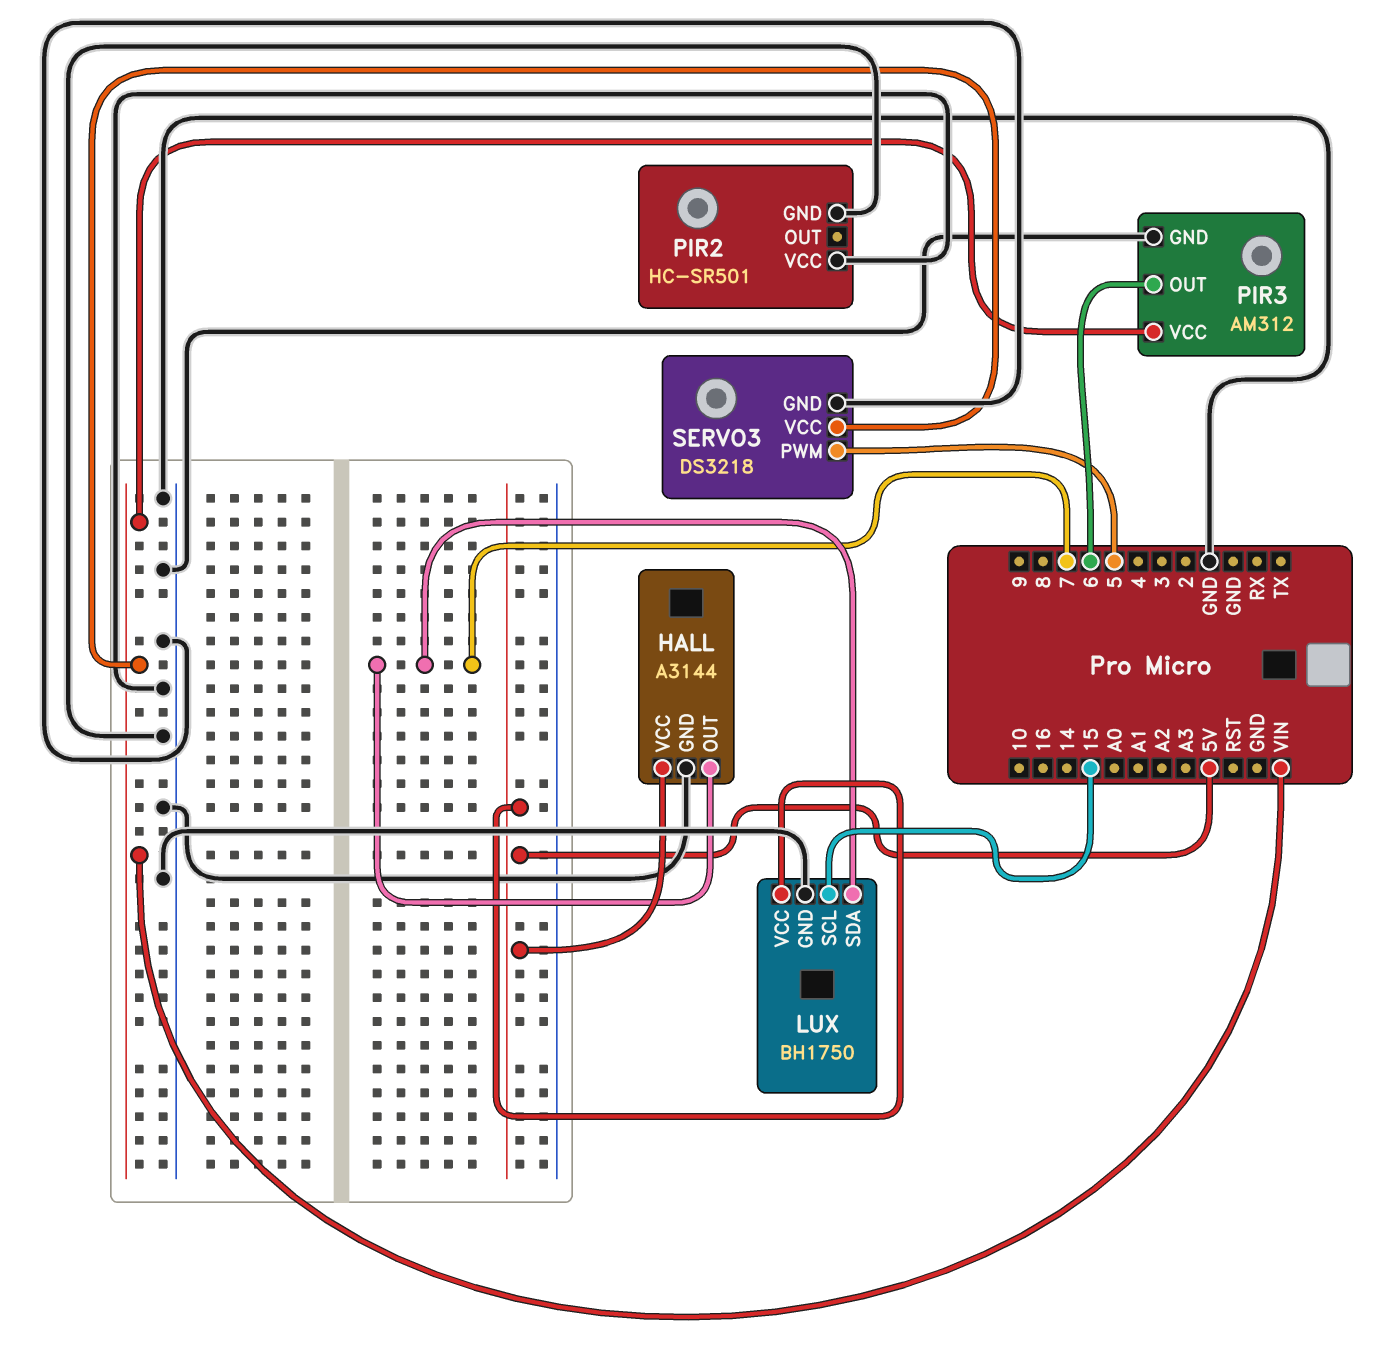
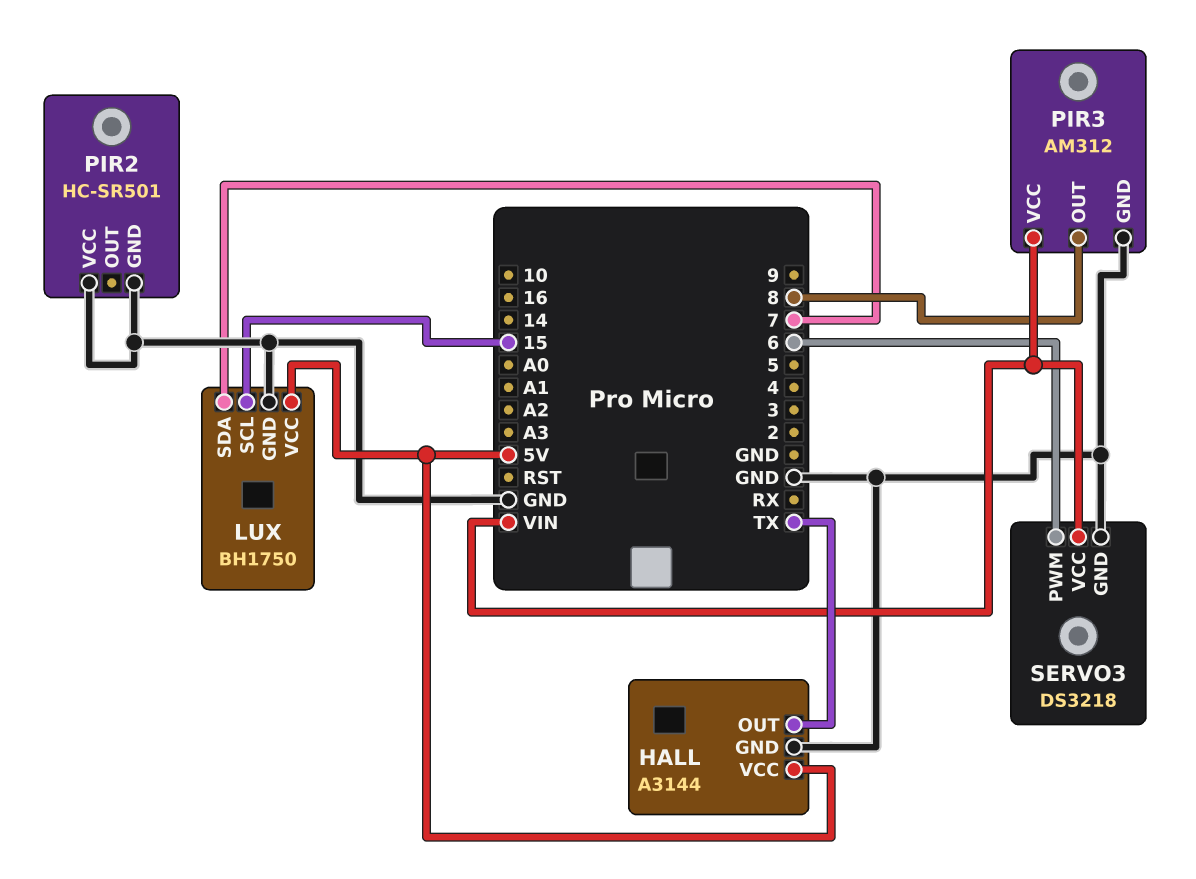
HALL pin OUT: 7 -> TX
PIR3 pin OUT: 6 -> 8
SERVO3 pin PWM: 5 -> 6

